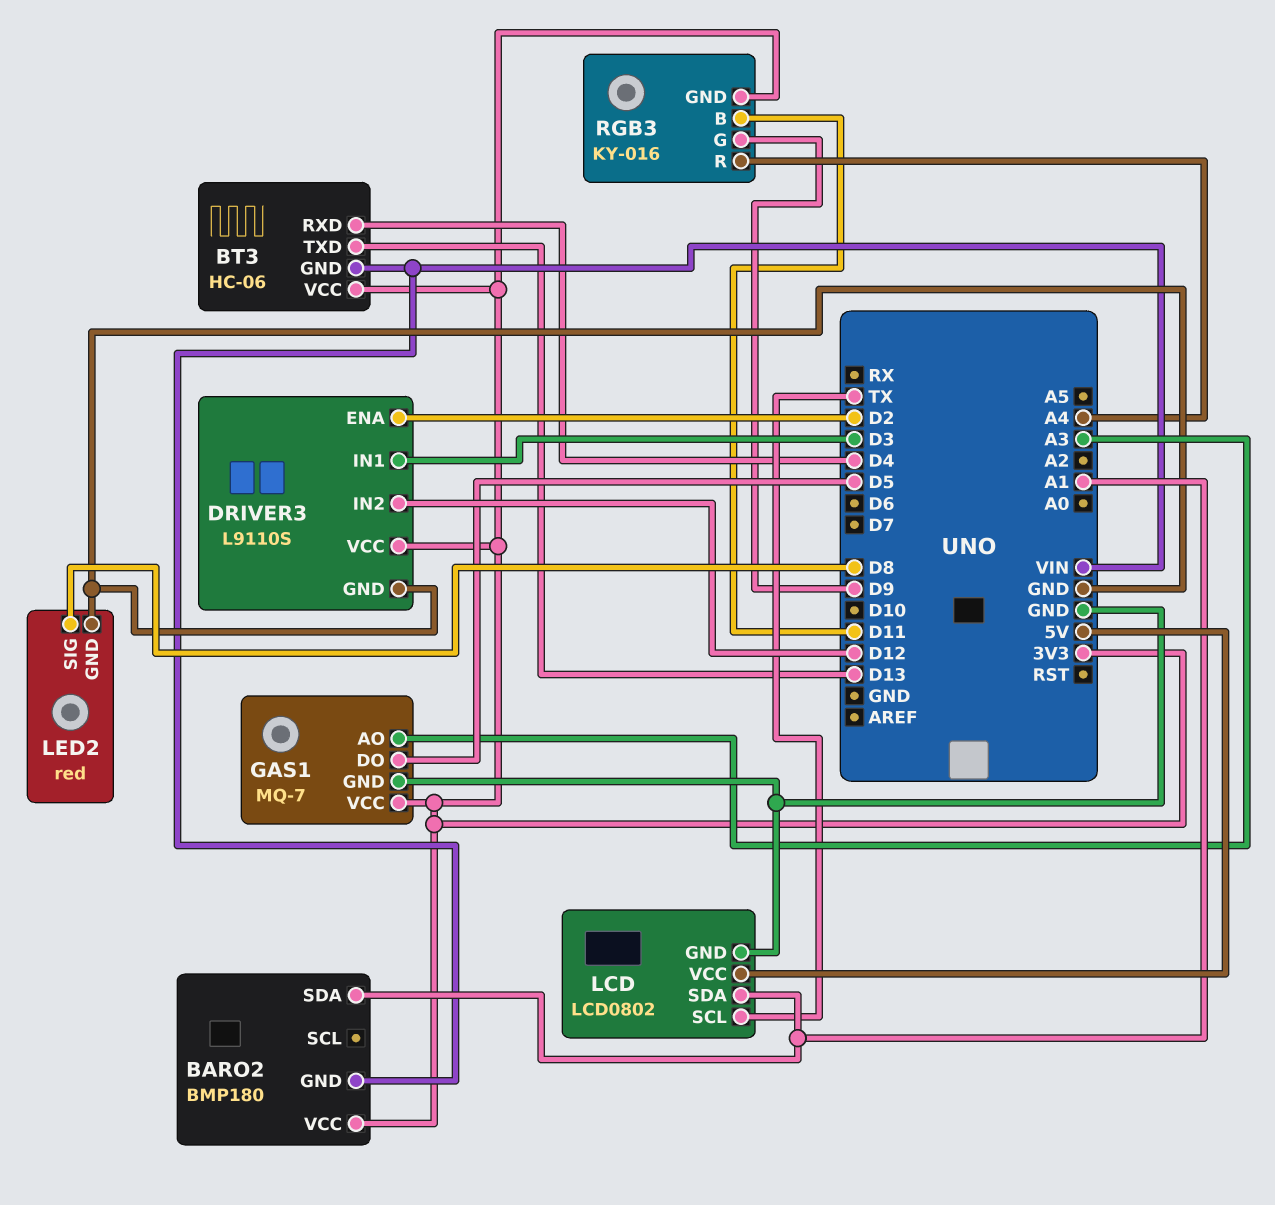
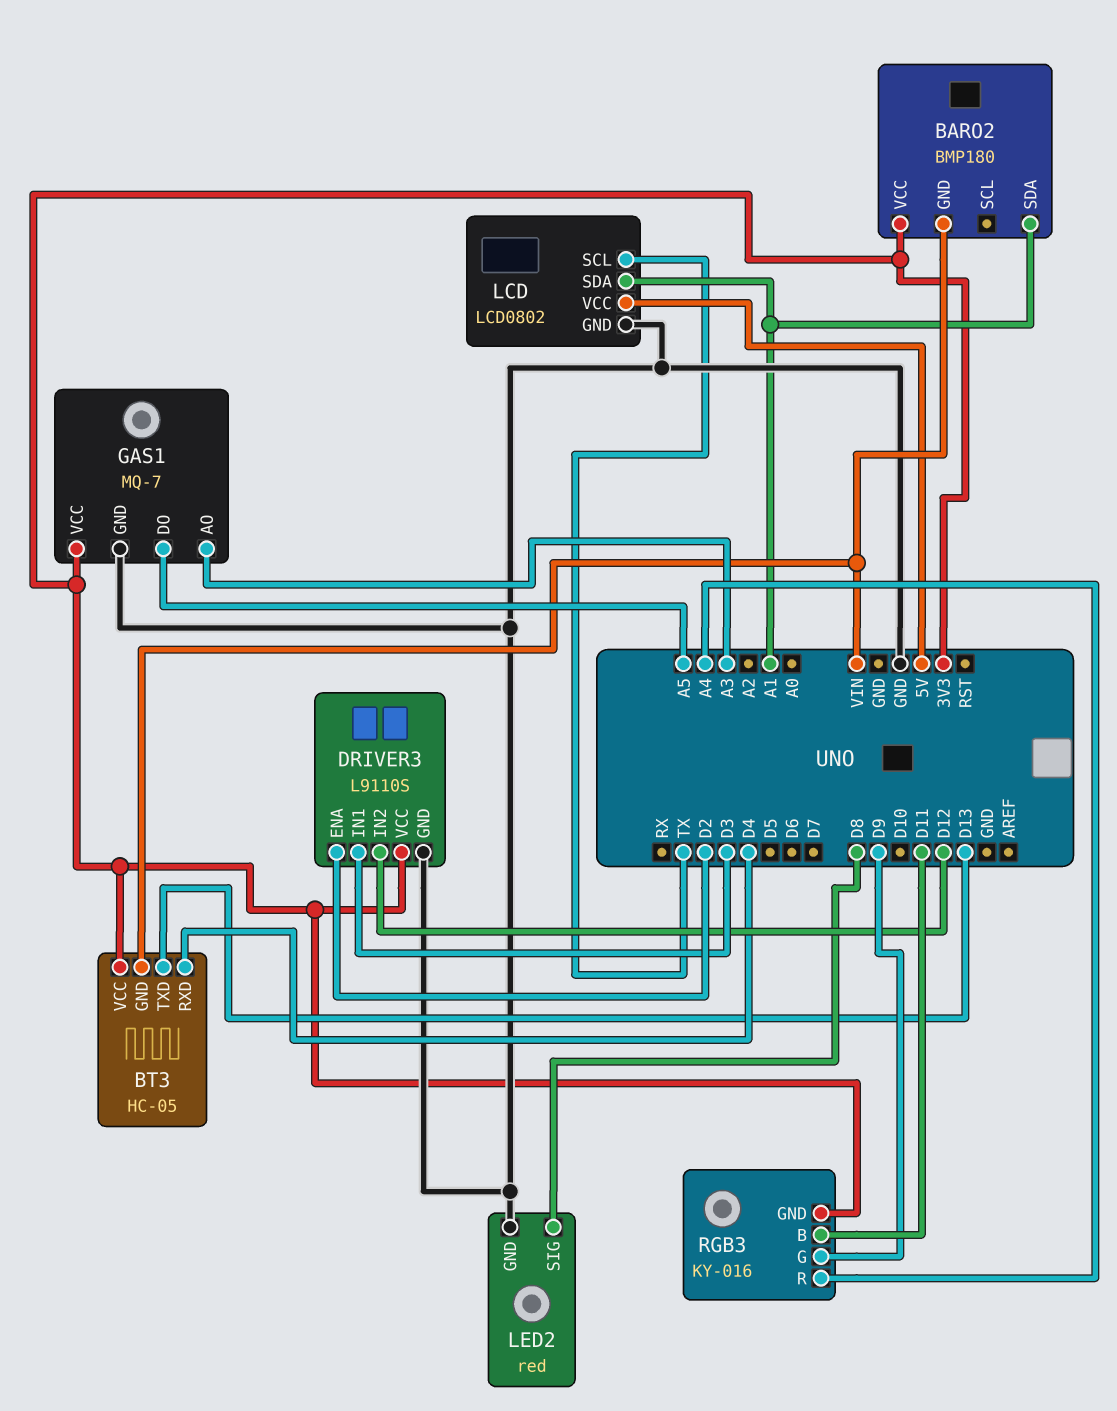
BT3: HC-06 -> HC-05
GAS1 pin DO: D5 -> A5

